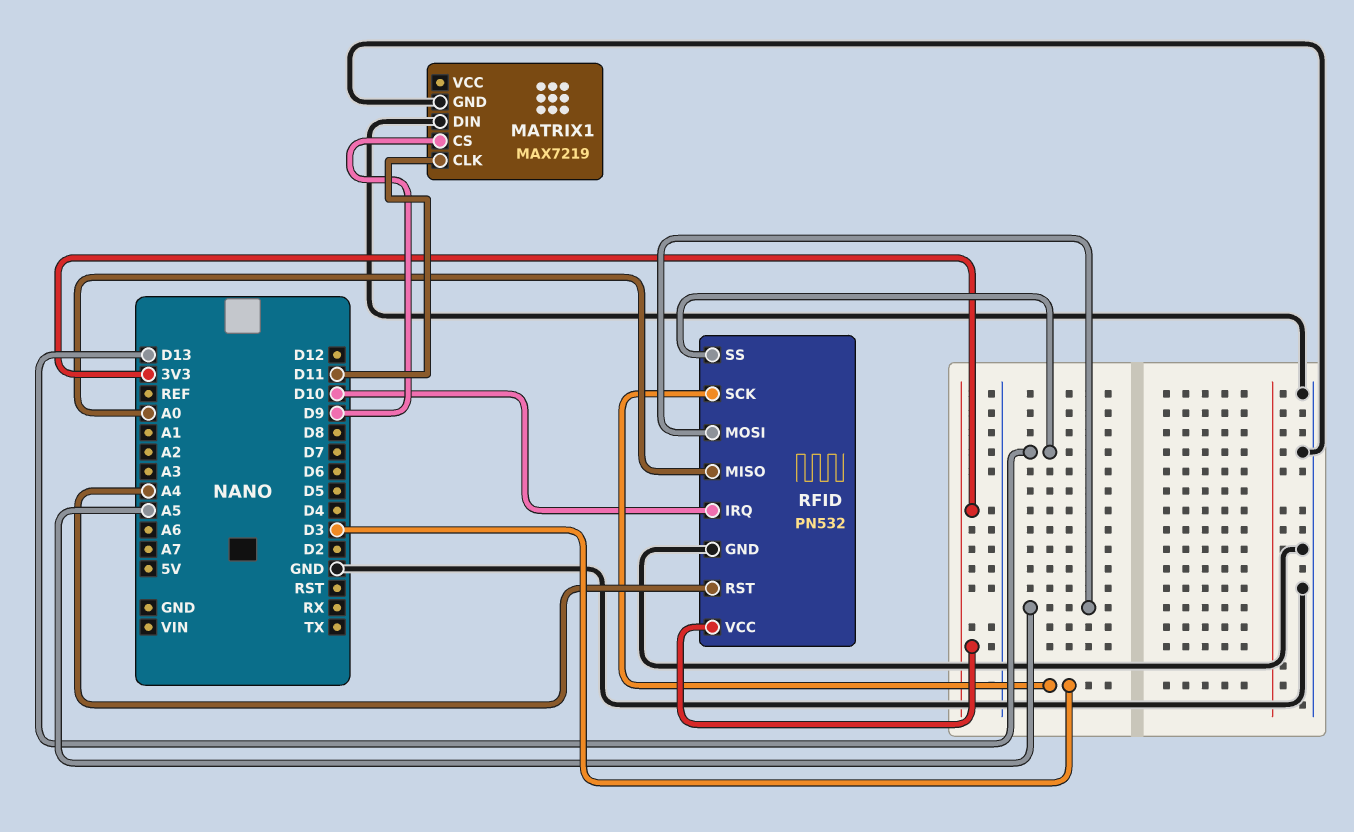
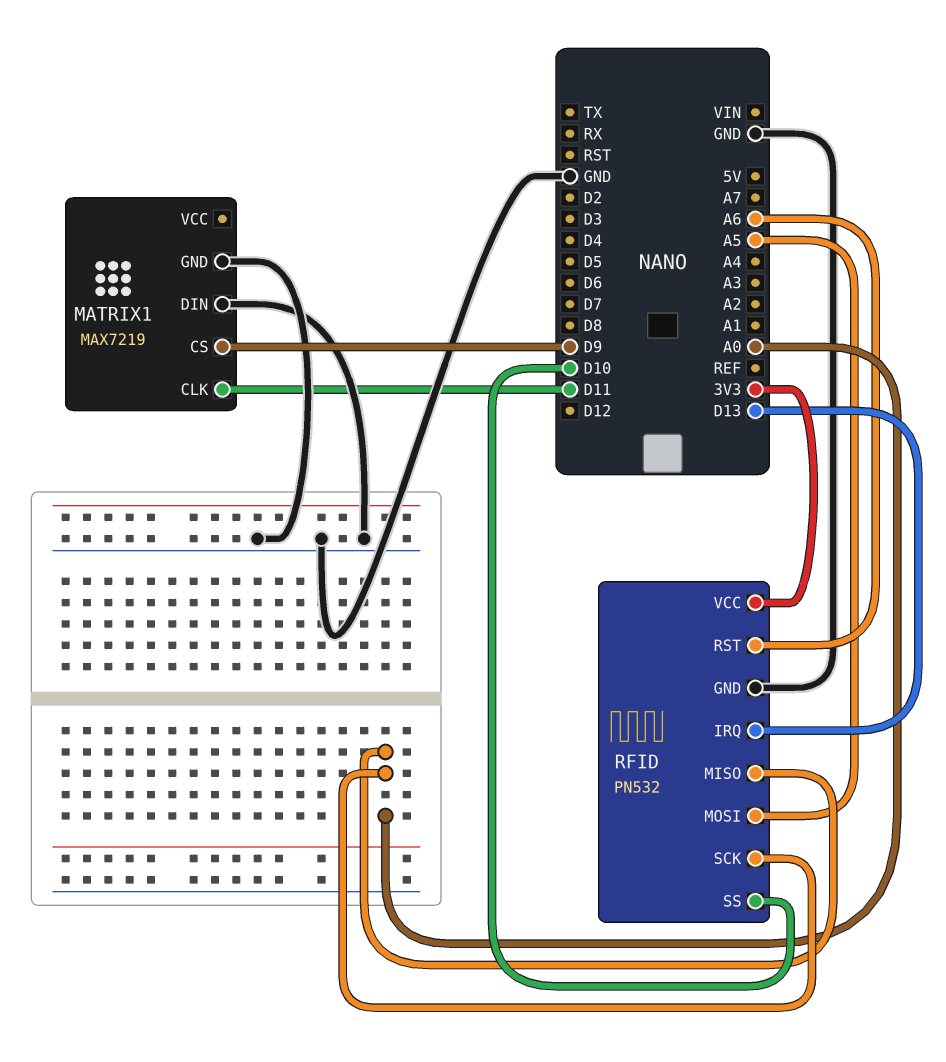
RFID pin IRQ: D10 -> D13
RFID pin RST: A4 -> A6
RFID pin SCK: D3 -> A0
RFID pin SS: D13 -> D10

